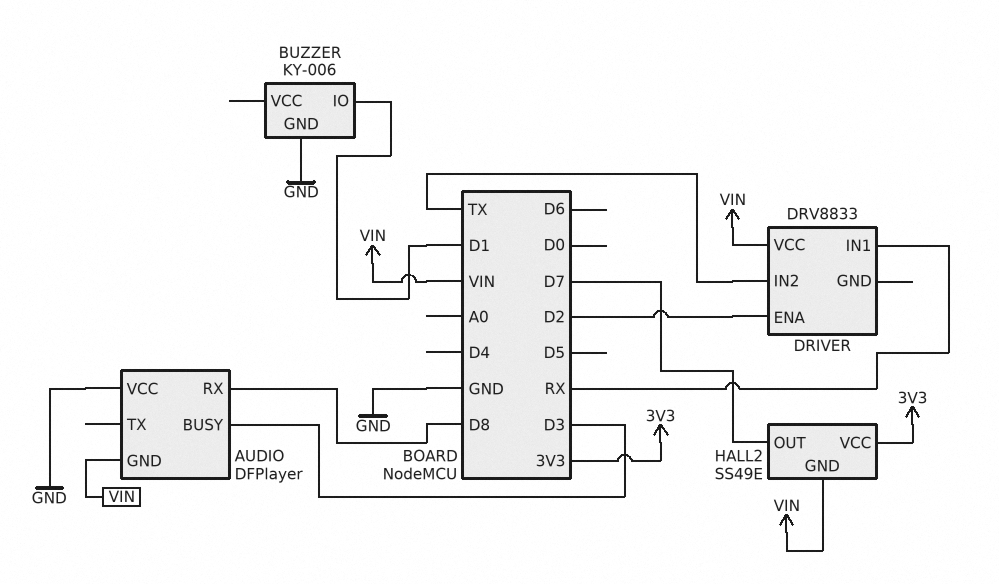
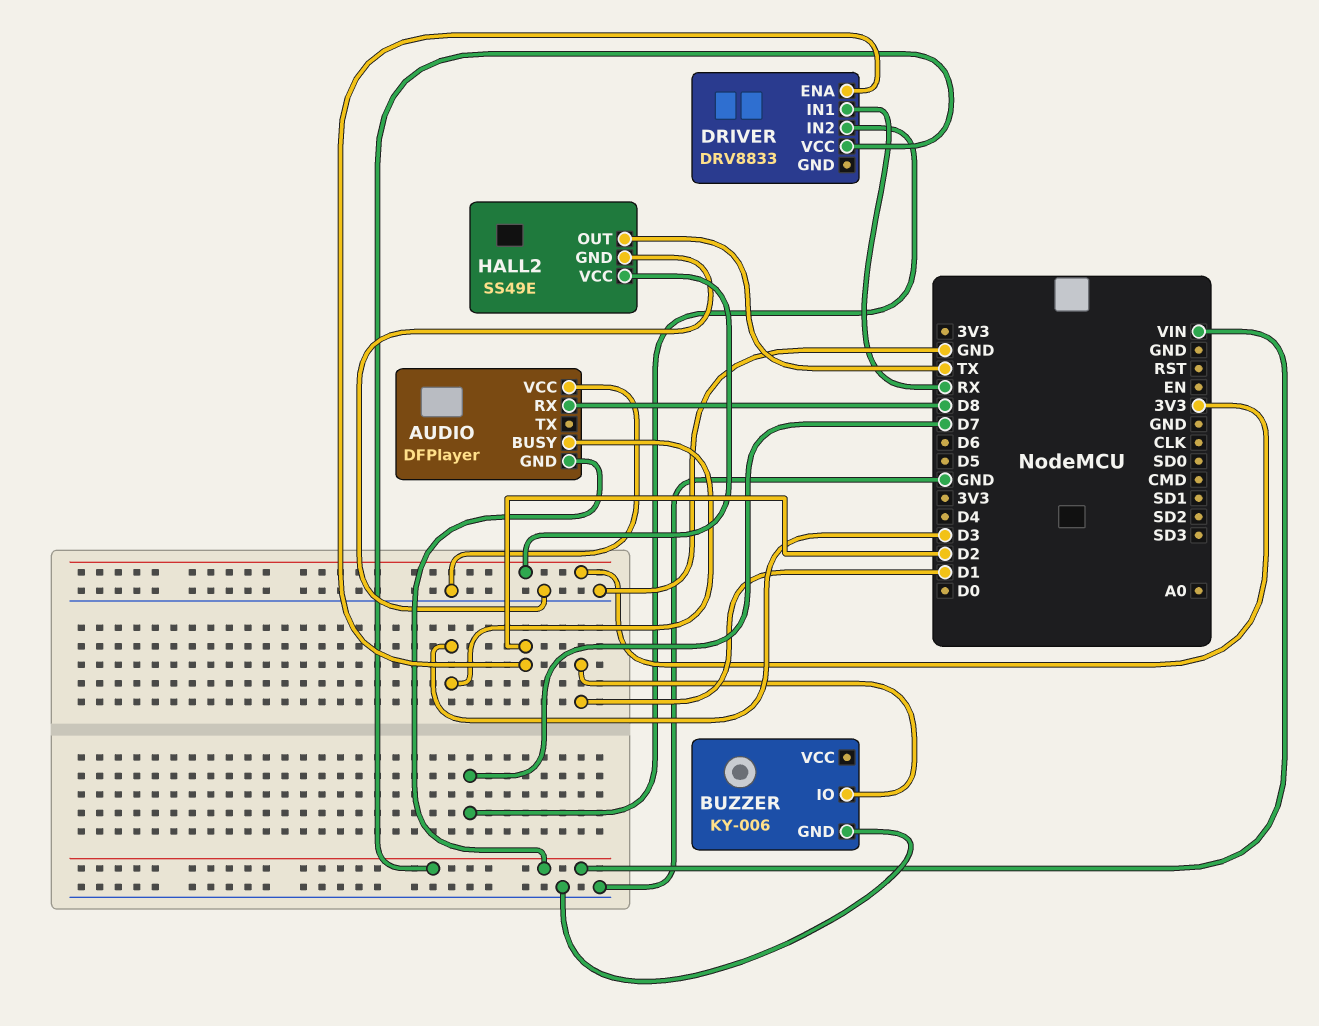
DRIVER pin IN2: TX -> D7
HALL2 pin GND: VIN -> GND
HALL2 pin OUT: D7 -> TX

